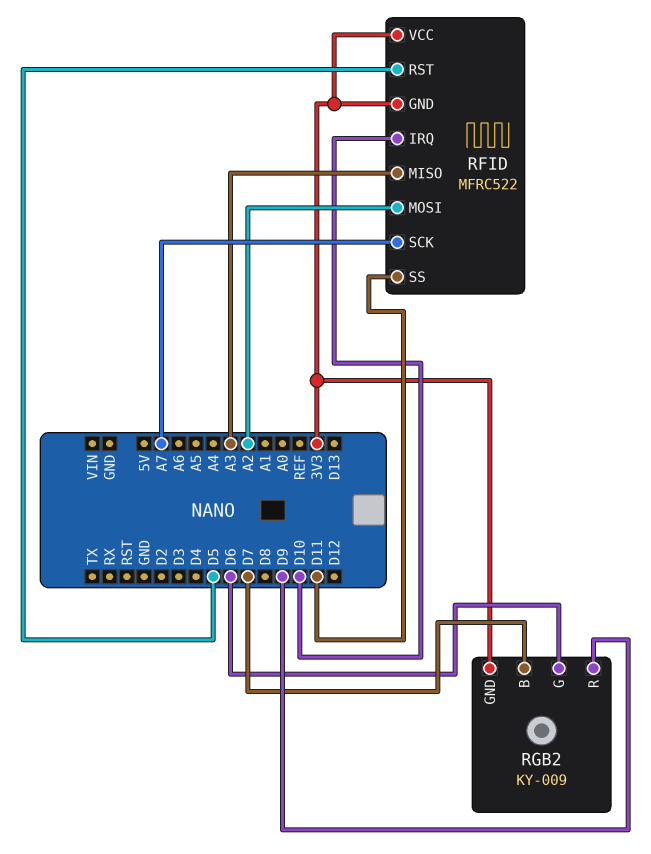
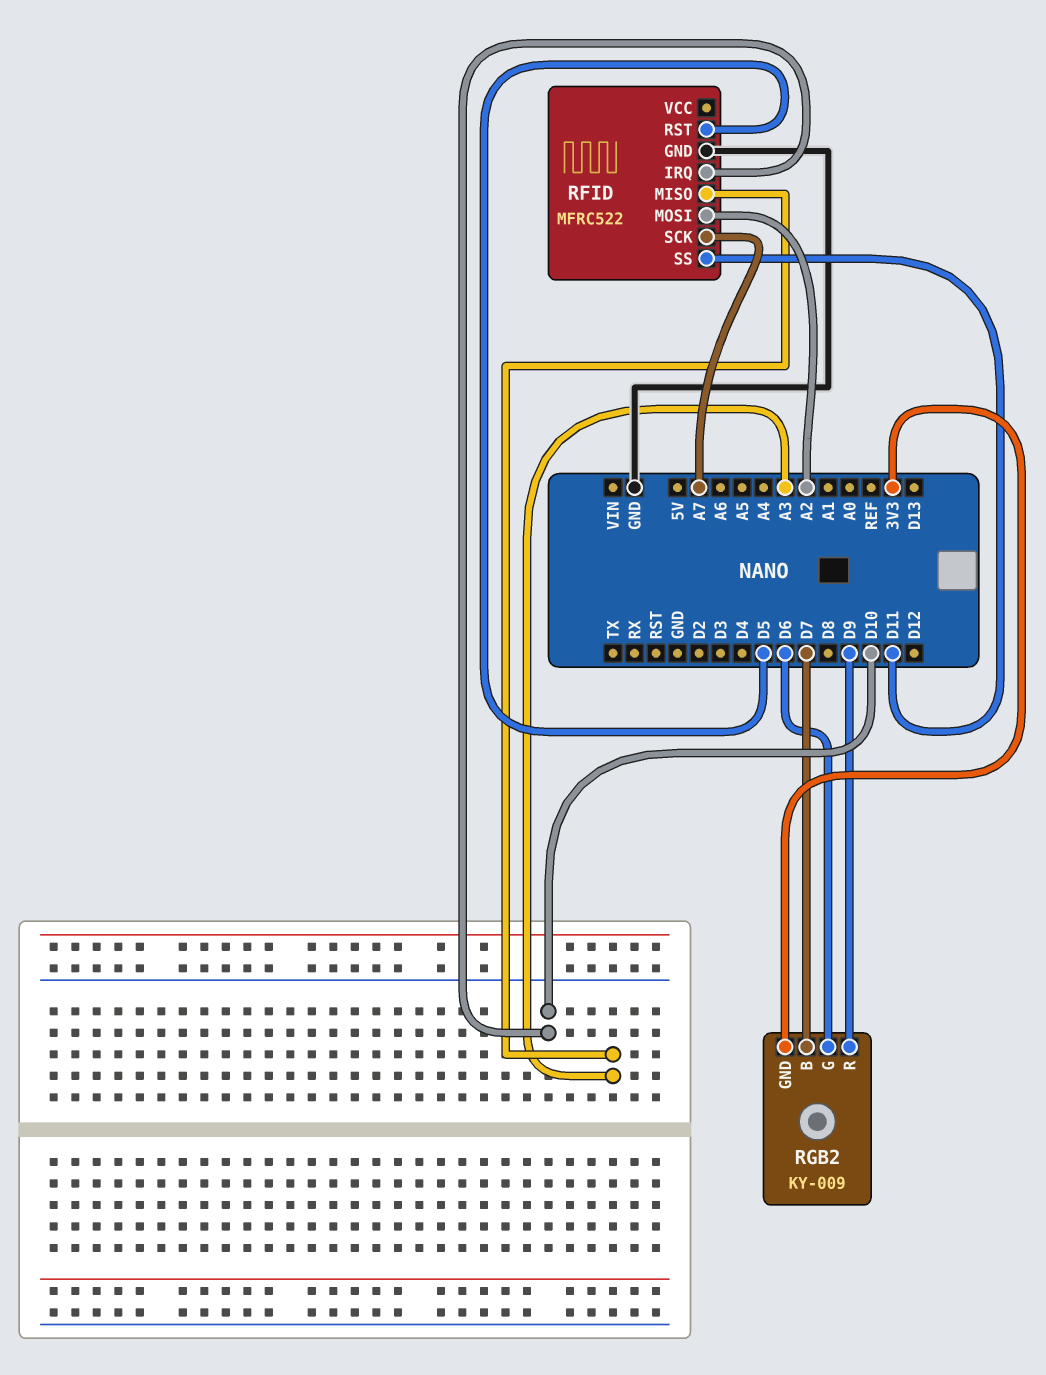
RFID pin GND: 3V3 -> GND
RFID pin VCC: 3V3 -> none

